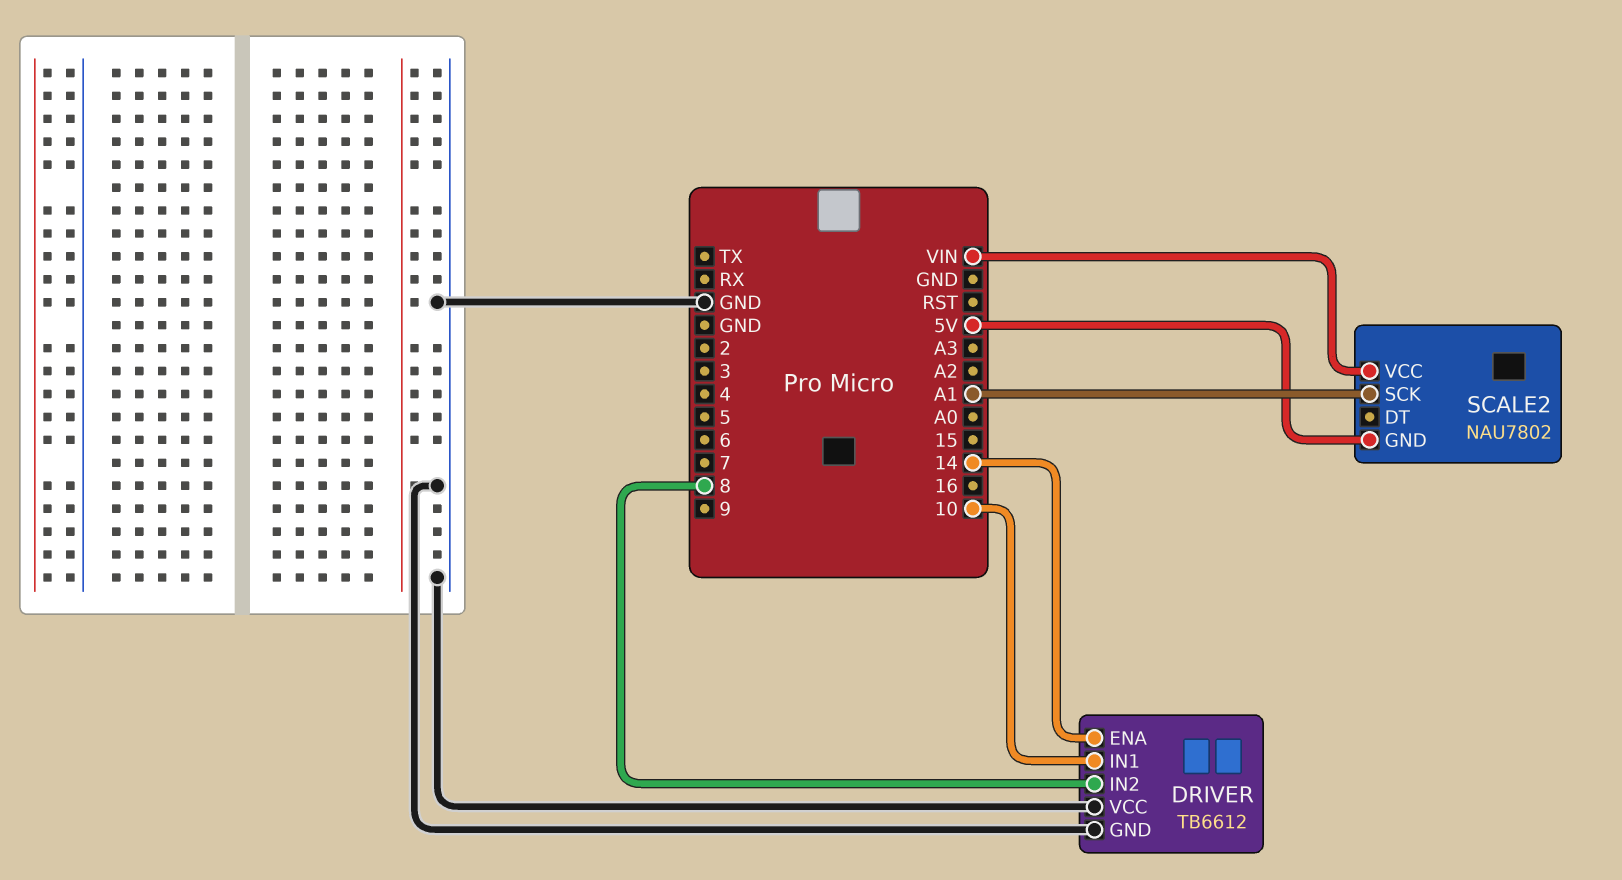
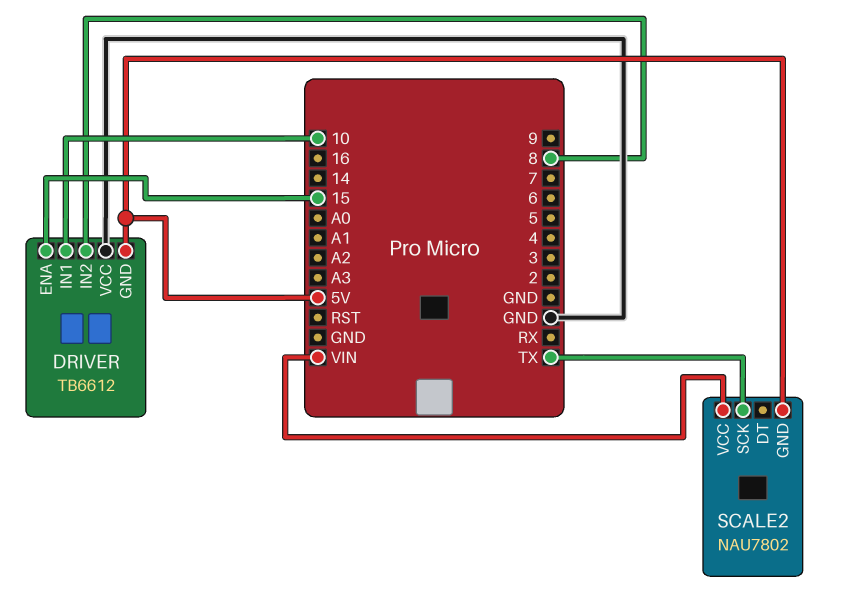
DRIVER pin ENA: 14 -> 15
DRIVER pin GND: GND -> 5V
SCALE2 pin SCK: A1 -> TX

